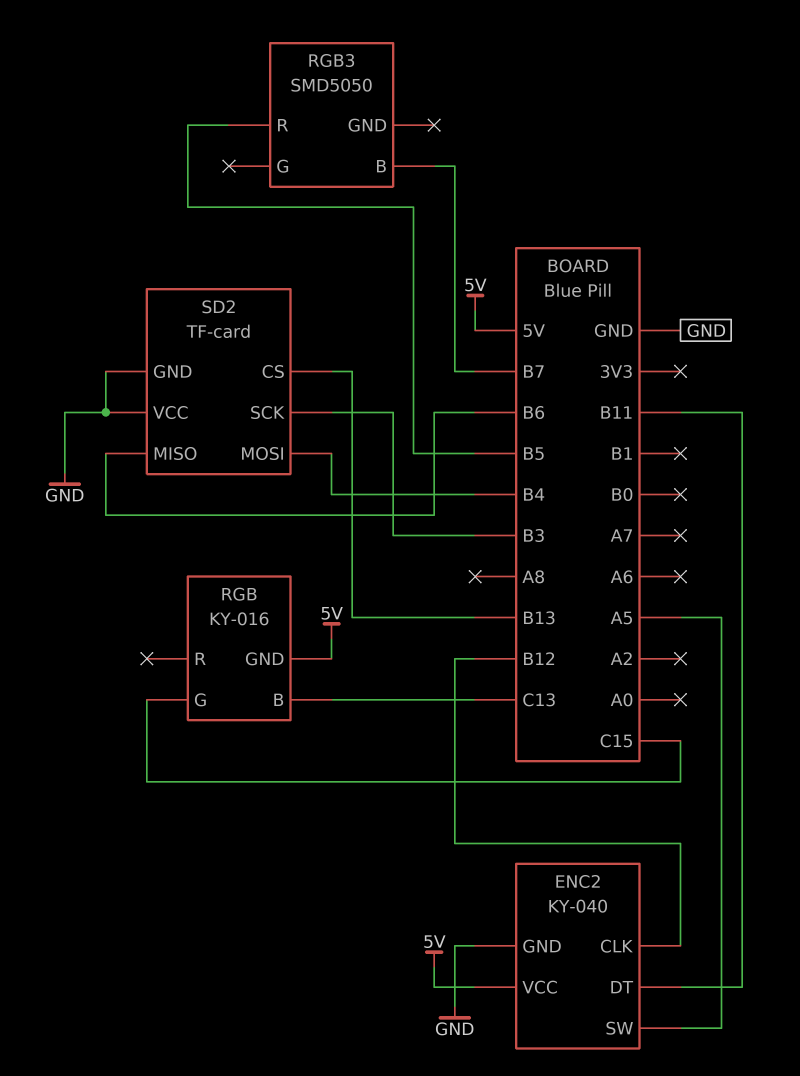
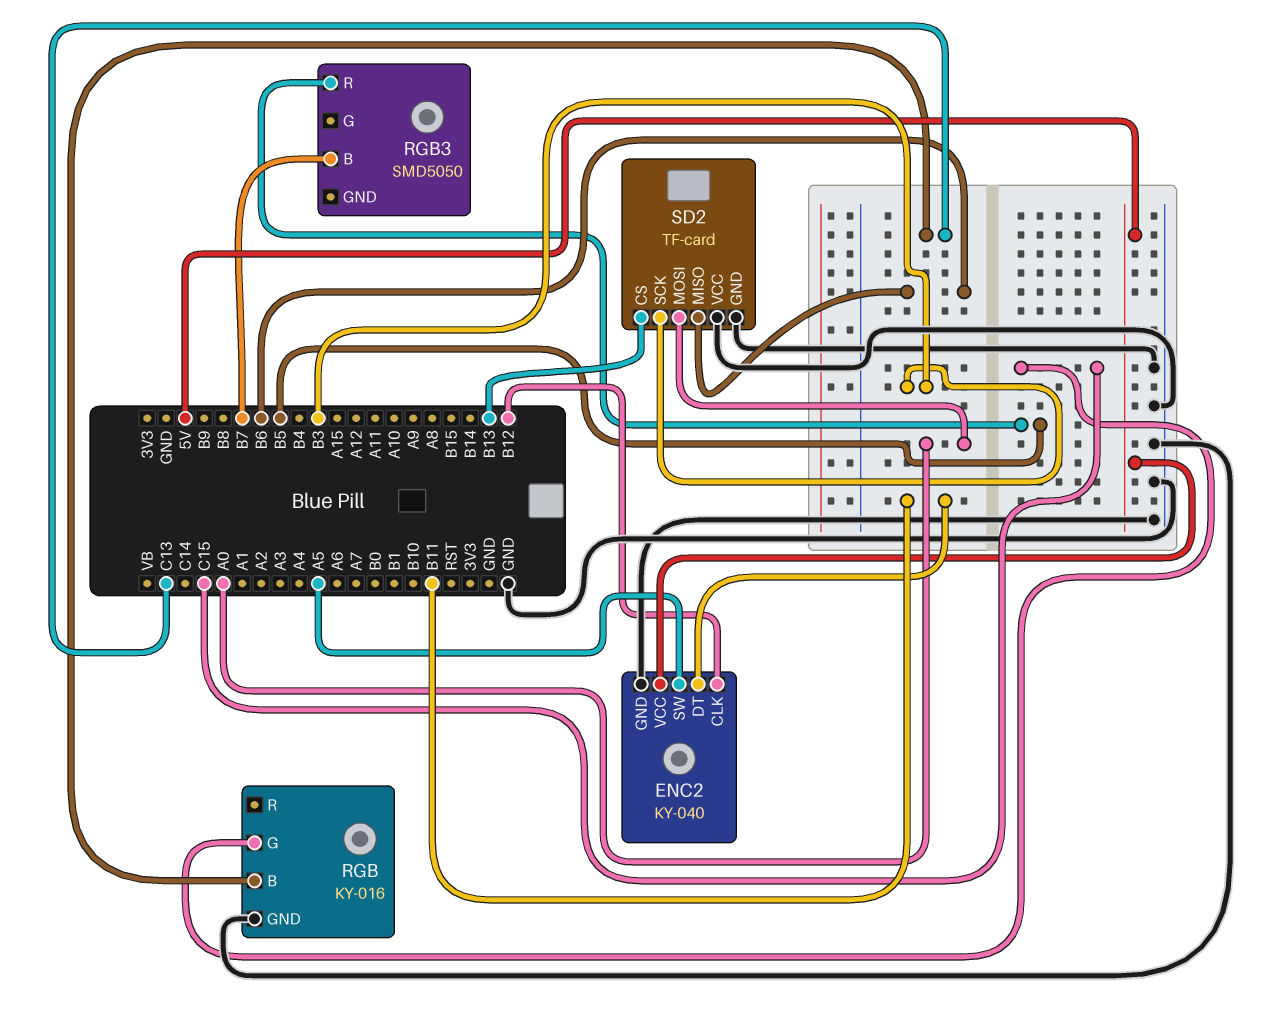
RGB pin GND: 5V -> GND
SD2 pin MOSI: B4 -> A0

